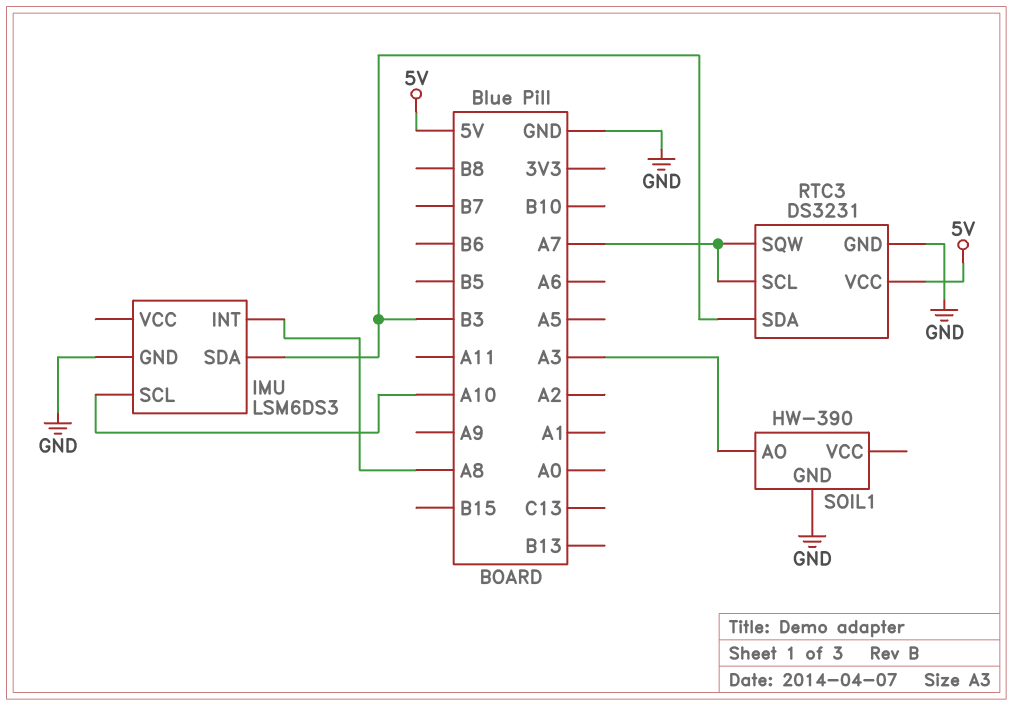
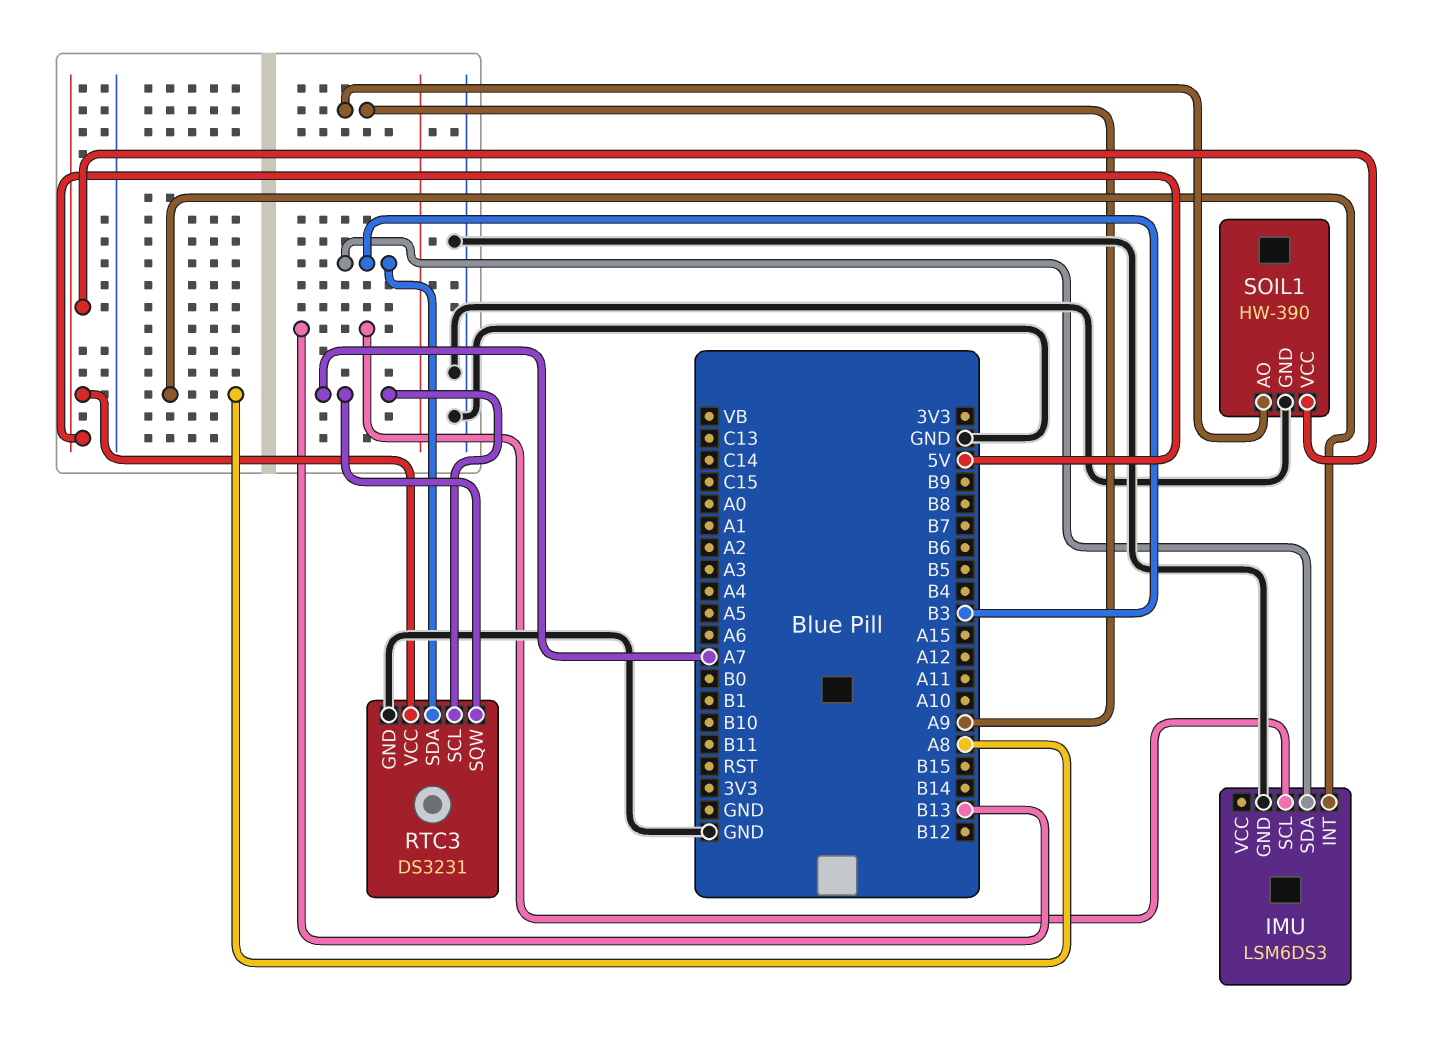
IMU pin SCL: A10 -> B13
SOIL1 pin AO: A3 -> A9
SOIL1 pin VCC: none -> 5V

